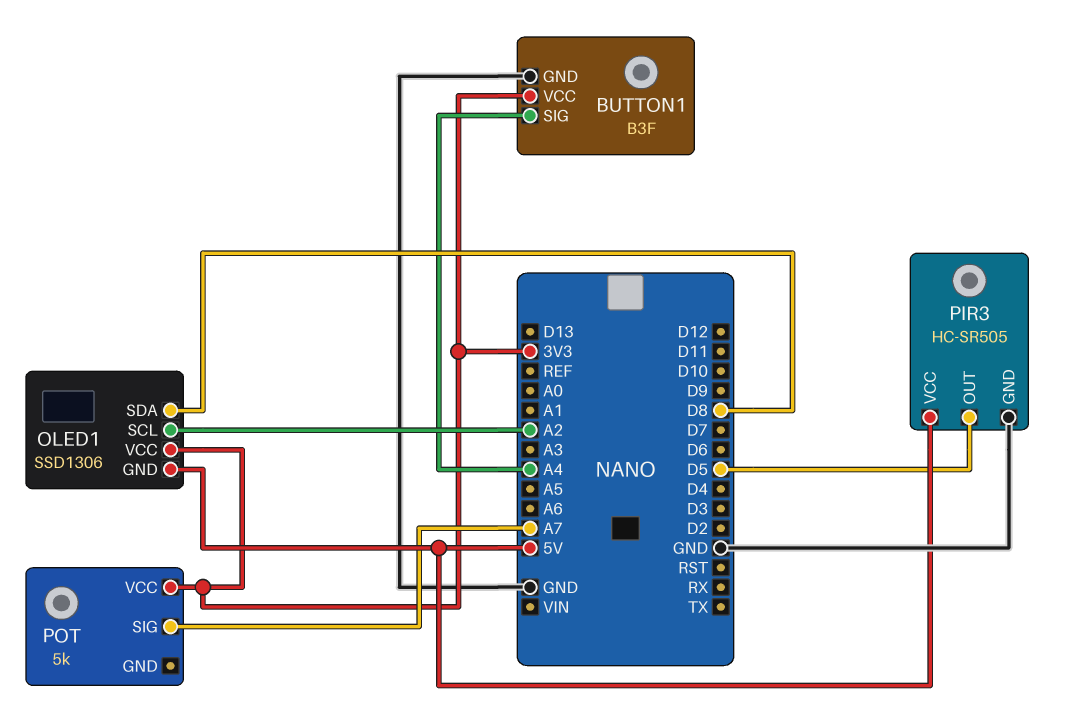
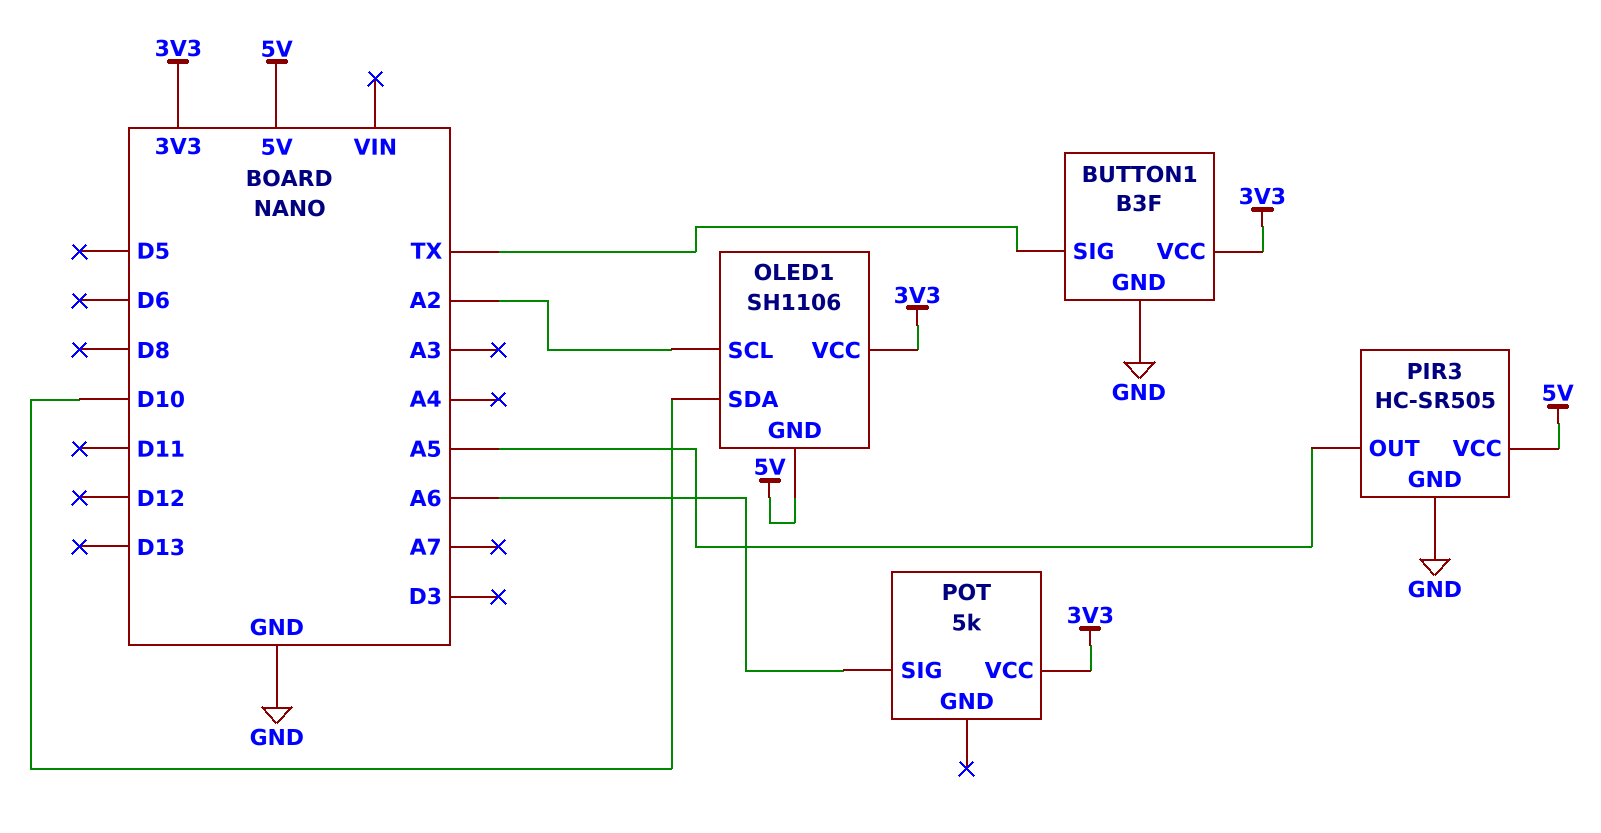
BUTTON1 pin SIG: A4 -> TX
OLED1: SSD1306 -> SH1106
OLED1 pin SDA: D8 -> D10
PIR3 pin OUT: D5 -> A5
POT pin SIG: A7 -> A6

